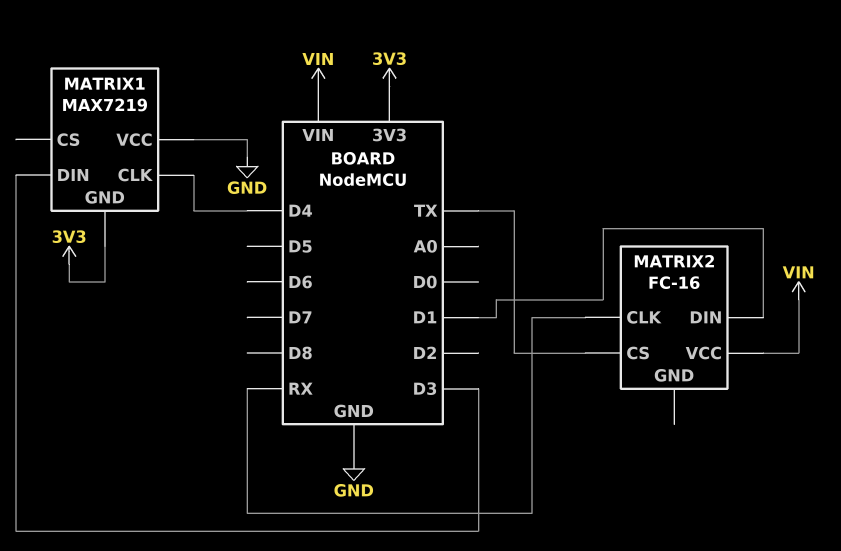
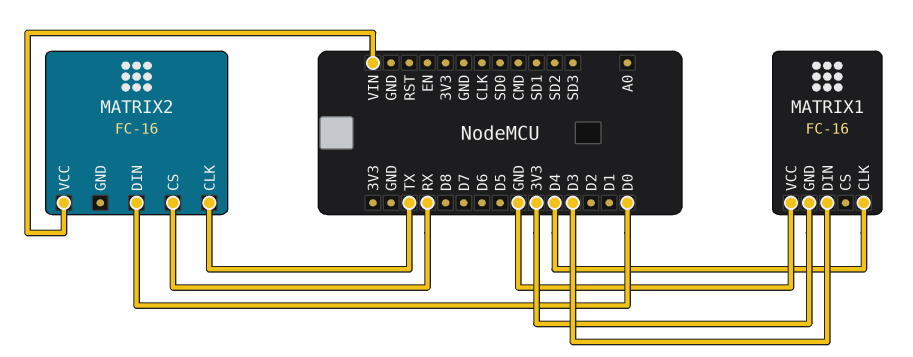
MATRIX1: MAX7219 -> FC-16
MATRIX2 pin CLK: RX -> TX
MATRIX2 pin CS: TX -> RX
MATRIX2 pin DIN: D1 -> D0

